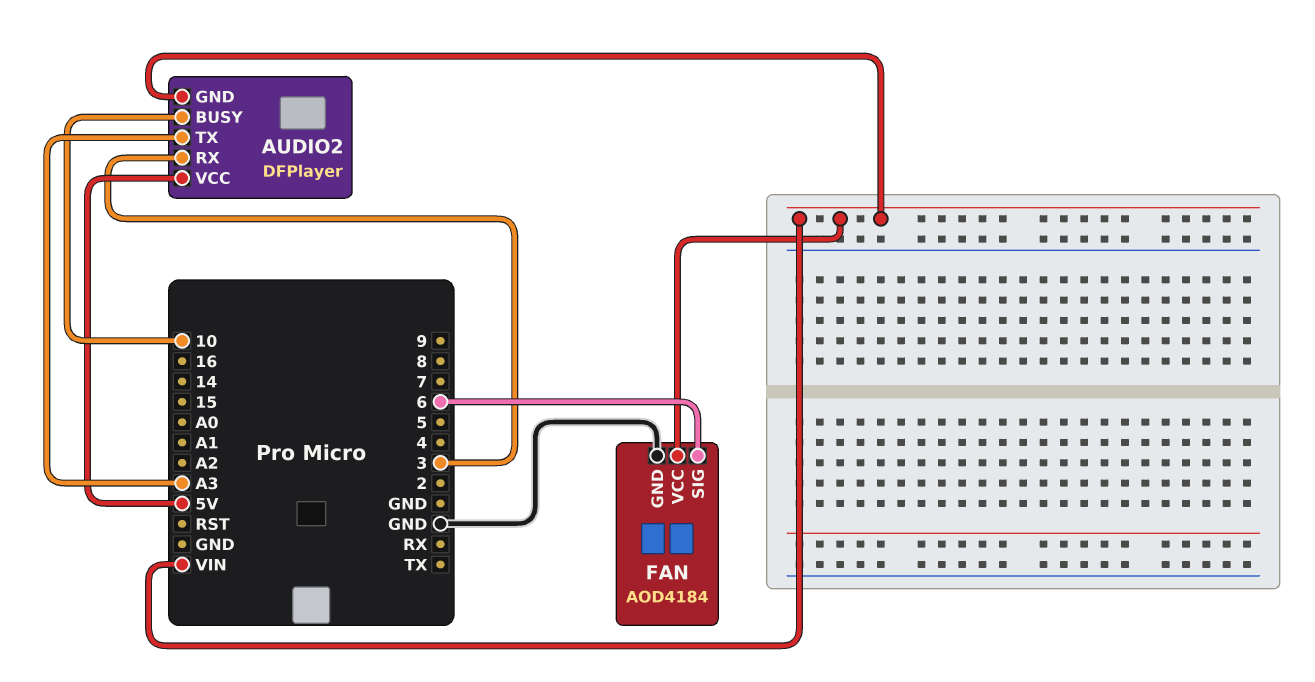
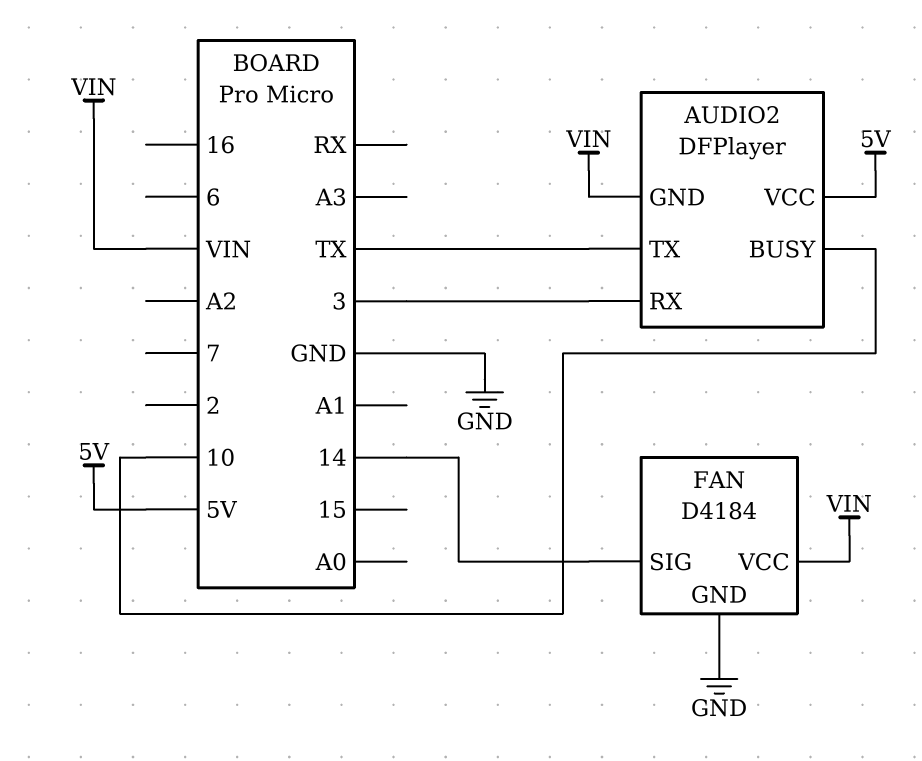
AUDIO2 pin TX: A3 -> TX
FAN: AOD4184 -> D4184
FAN pin SIG: 6 -> 14

